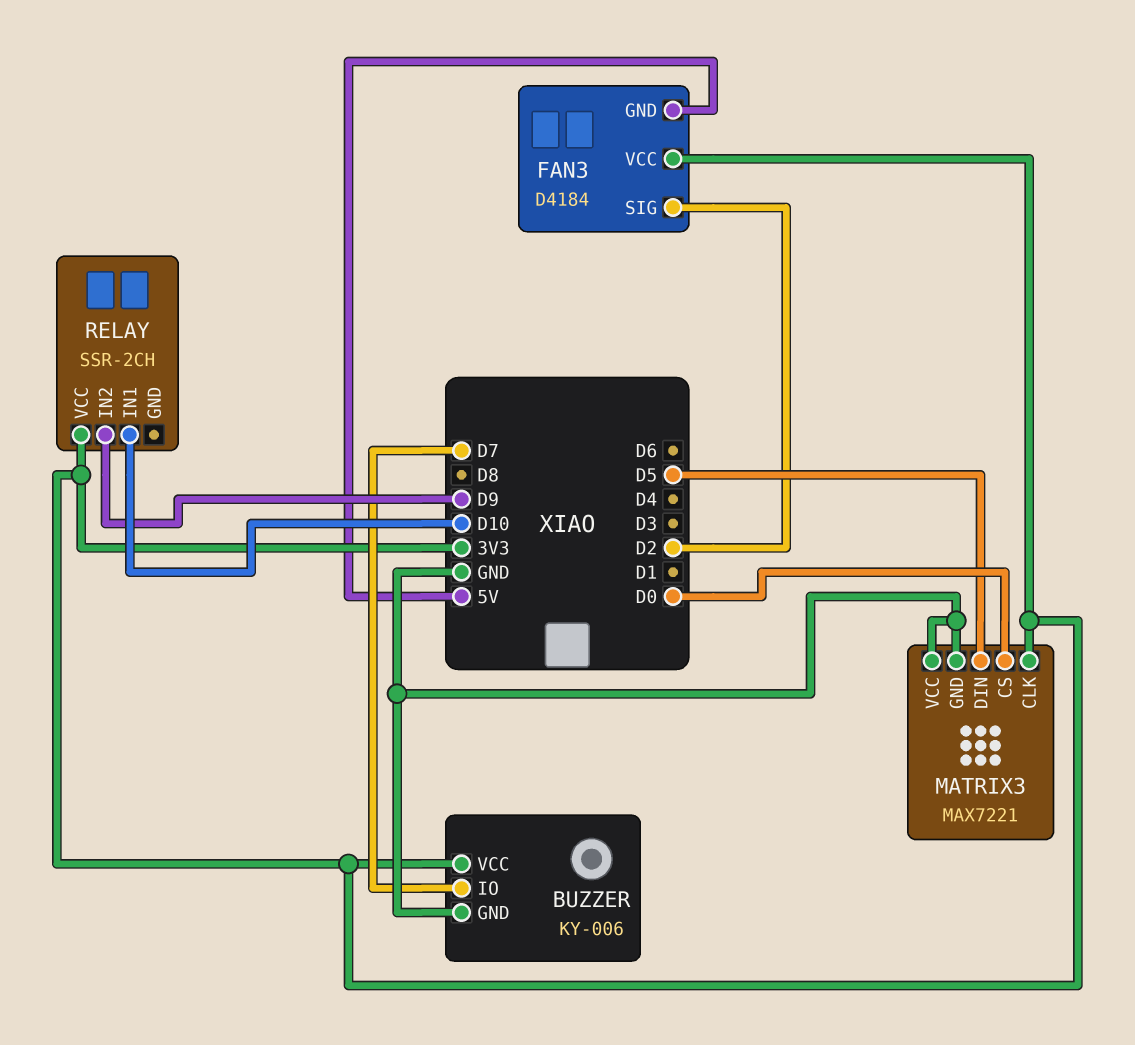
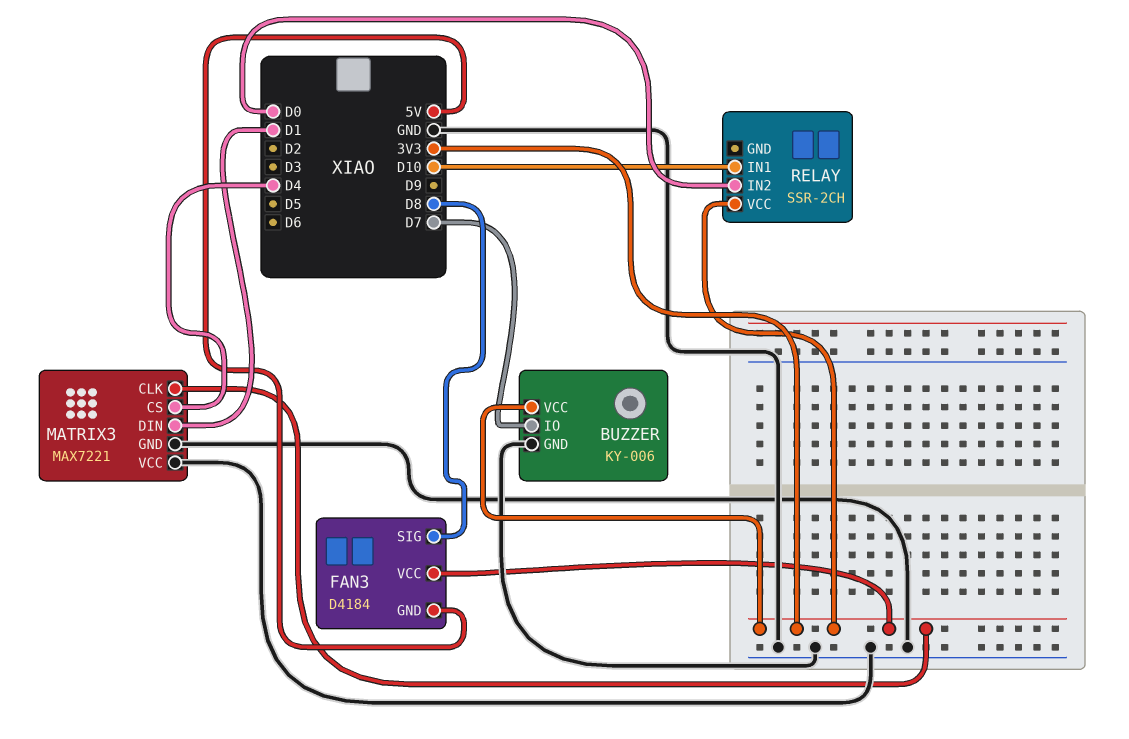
FAN3 pin SIG: D2 -> D8
MATRIX3 pin CS: D0 -> D4
MATRIX3 pin DIN: D5 -> D1
RELAY pin IN2: D9 -> D0

